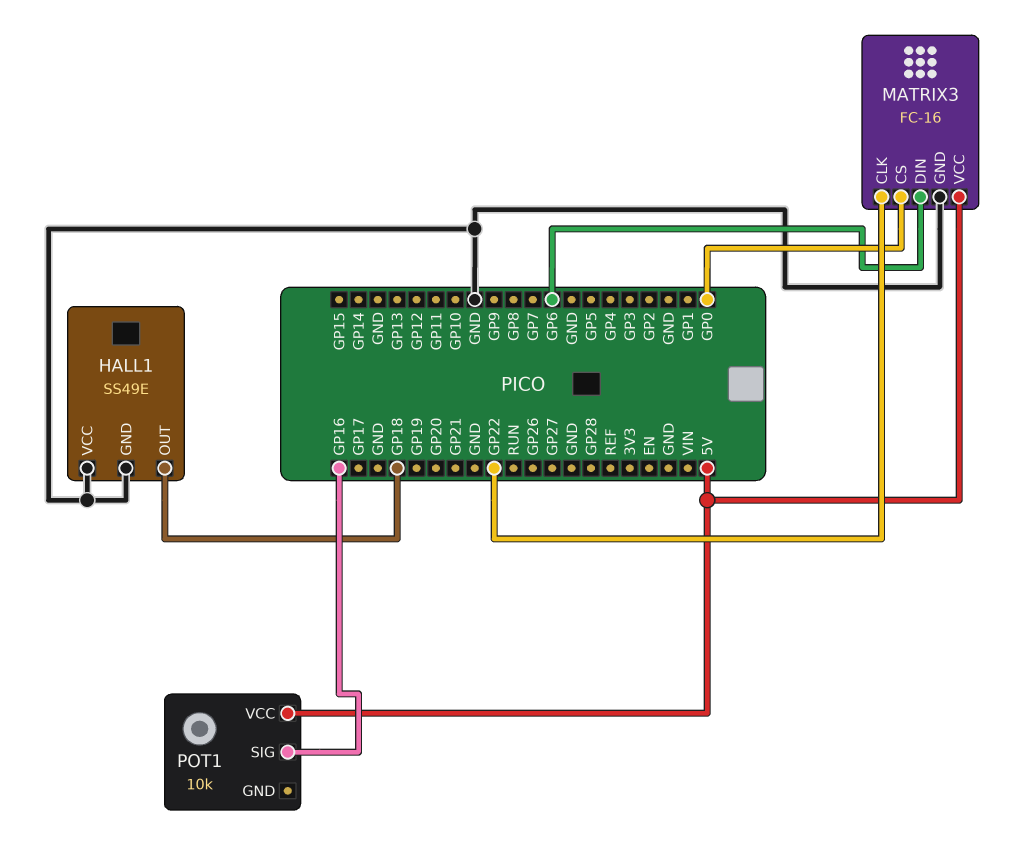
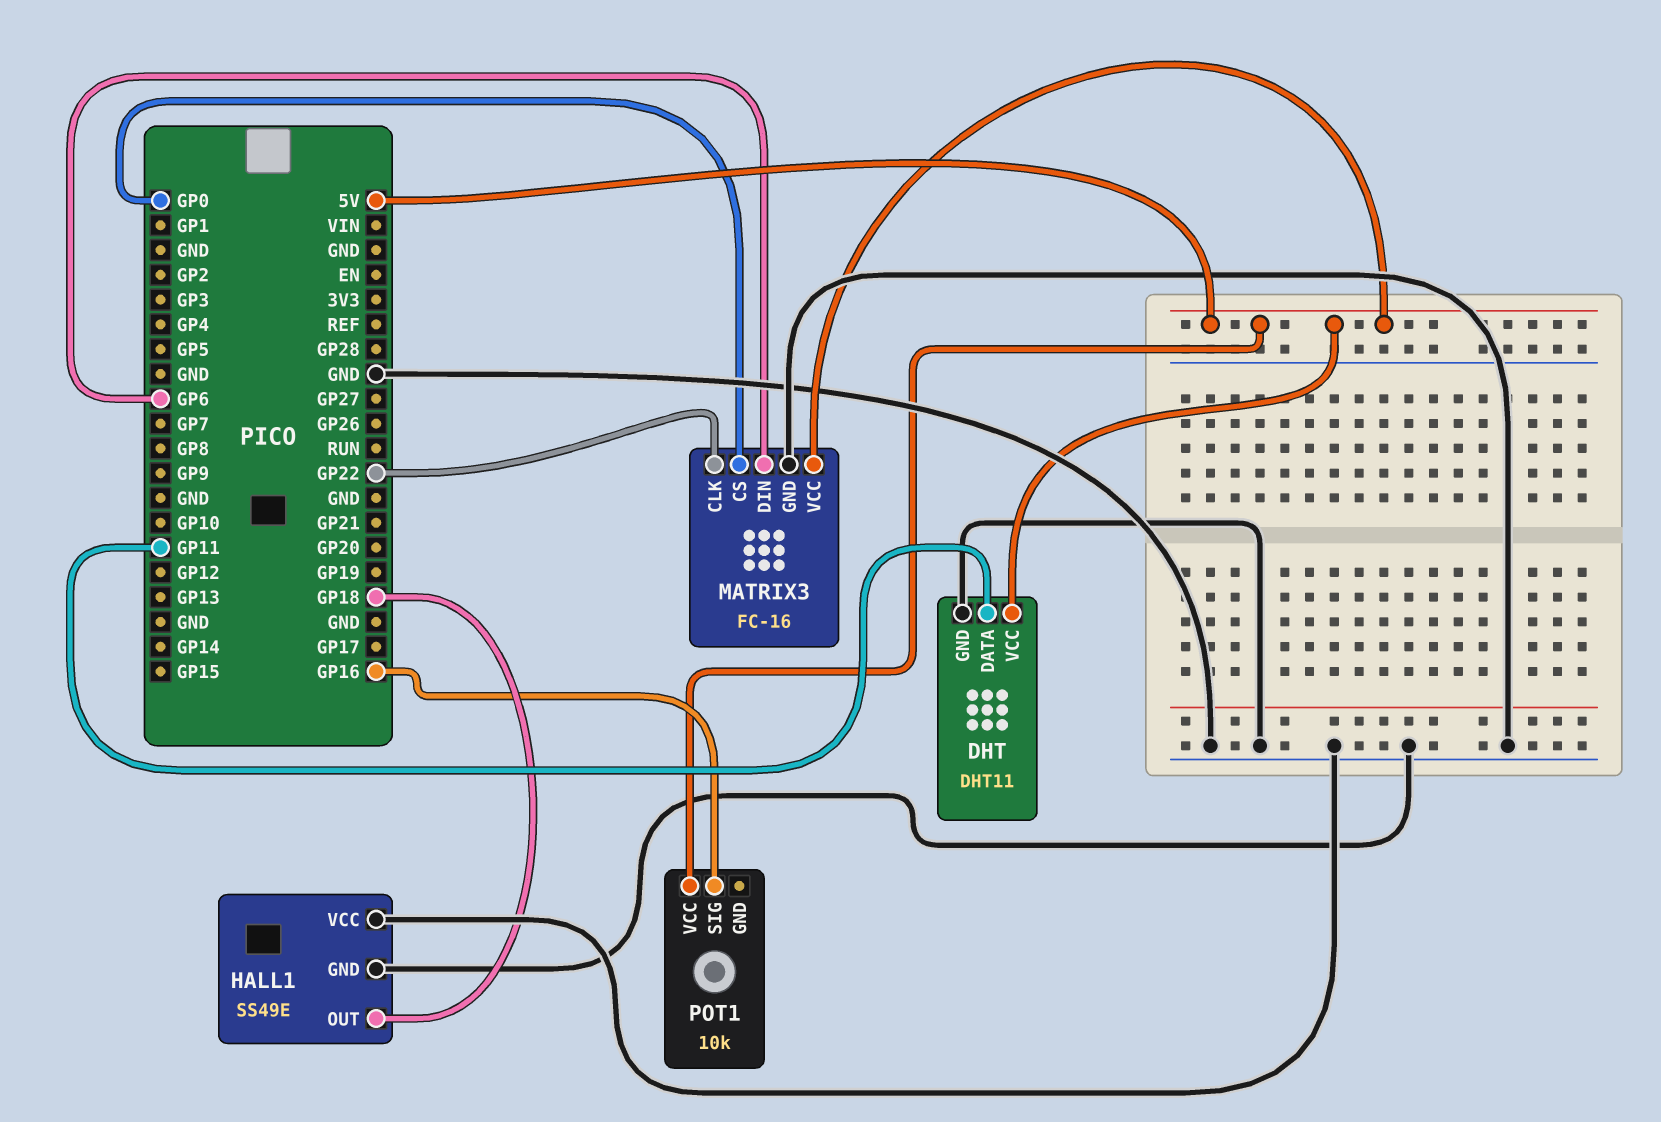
DHT: none -> DHT11
DHT pin DATA: none -> GP11
DHT pin GND: none -> GND
DHT pin VCC: none -> 5V

